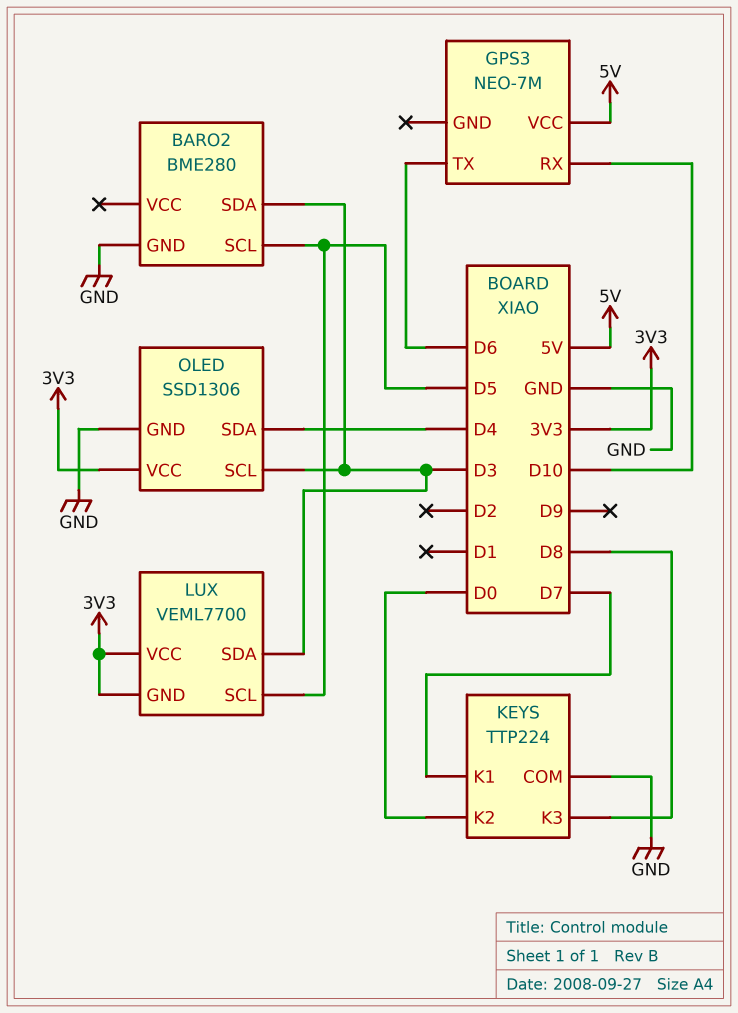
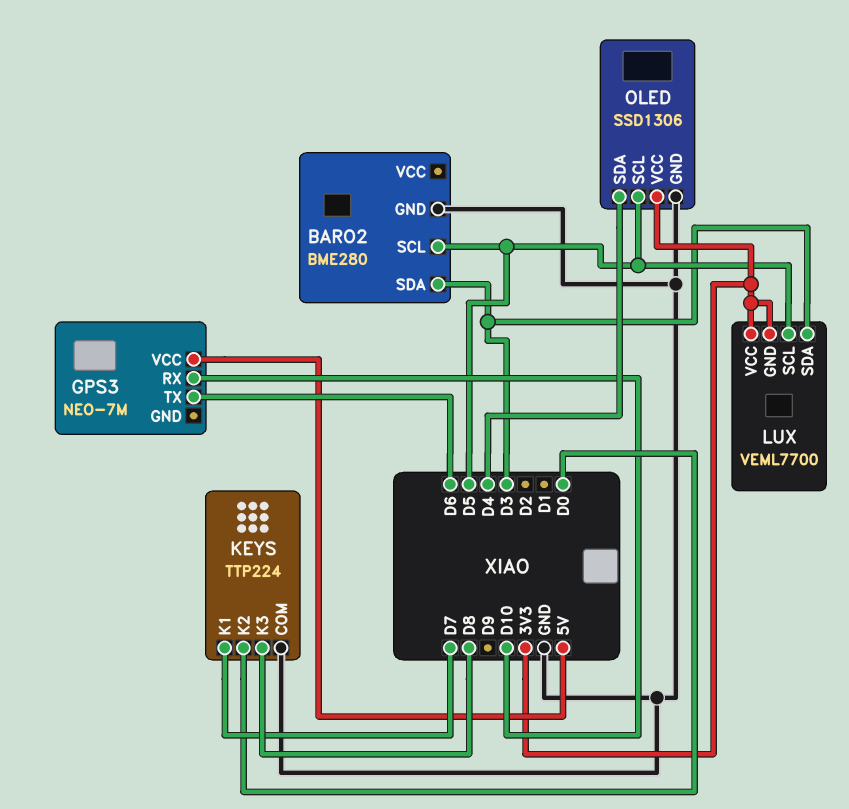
OLED pin SCL: D3 -> D5

